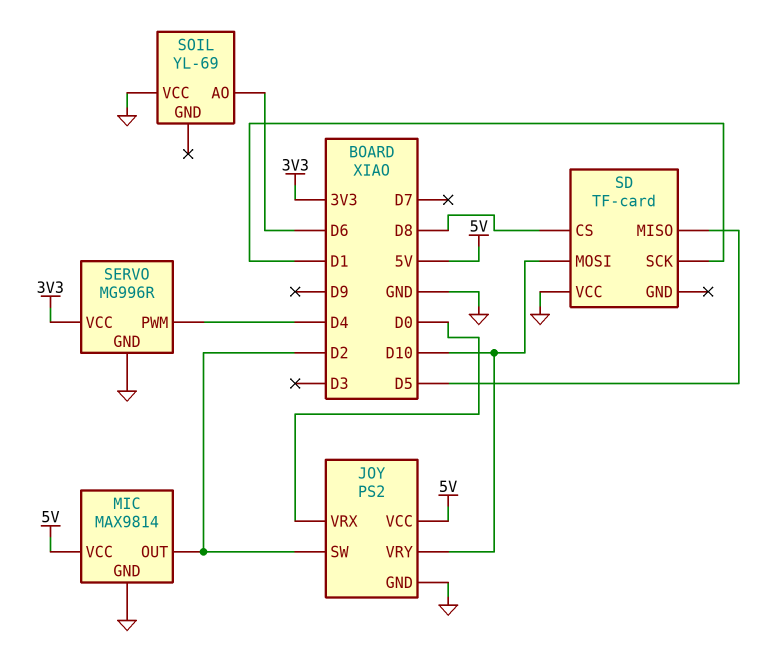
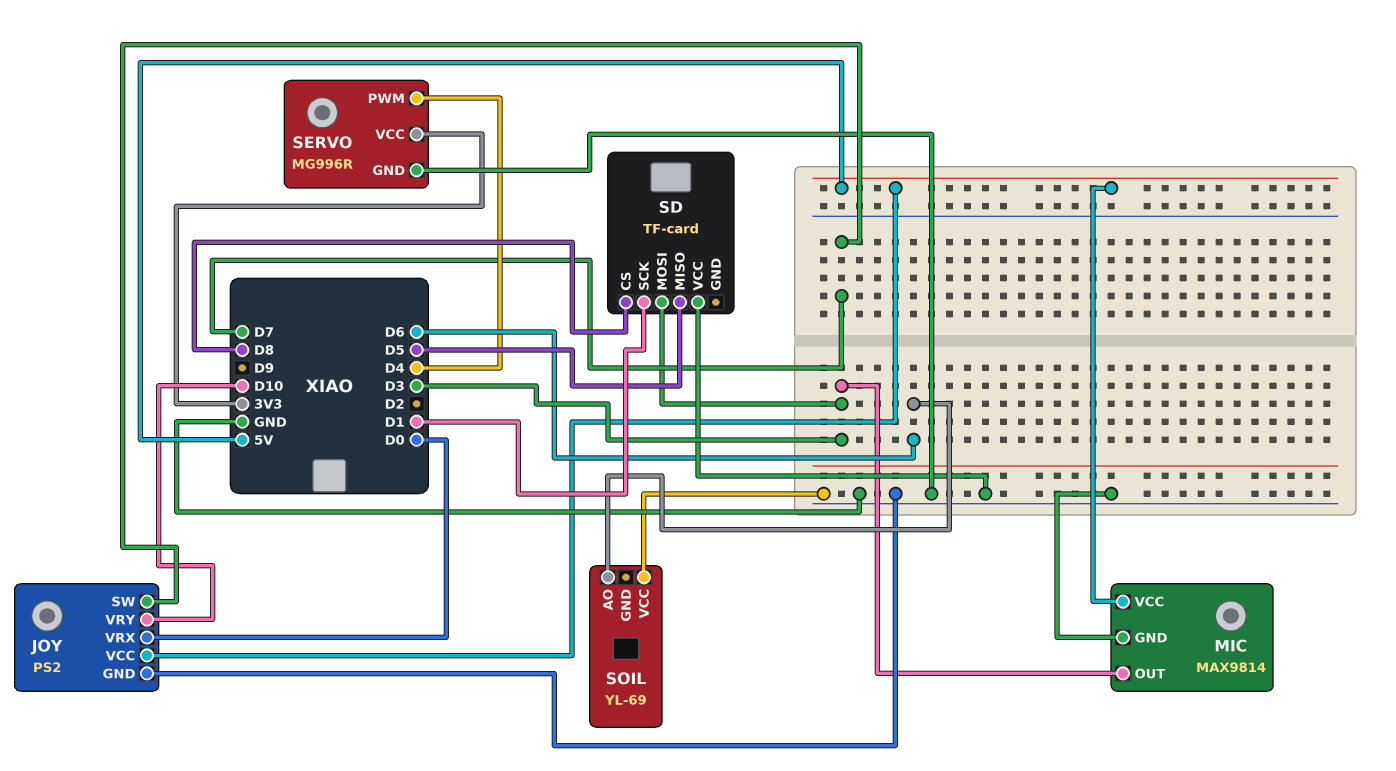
JOY pin SW: D2 -> D7
MIC pin OUT: D2 -> D3
SD pin MOSI: D10 -> D3

